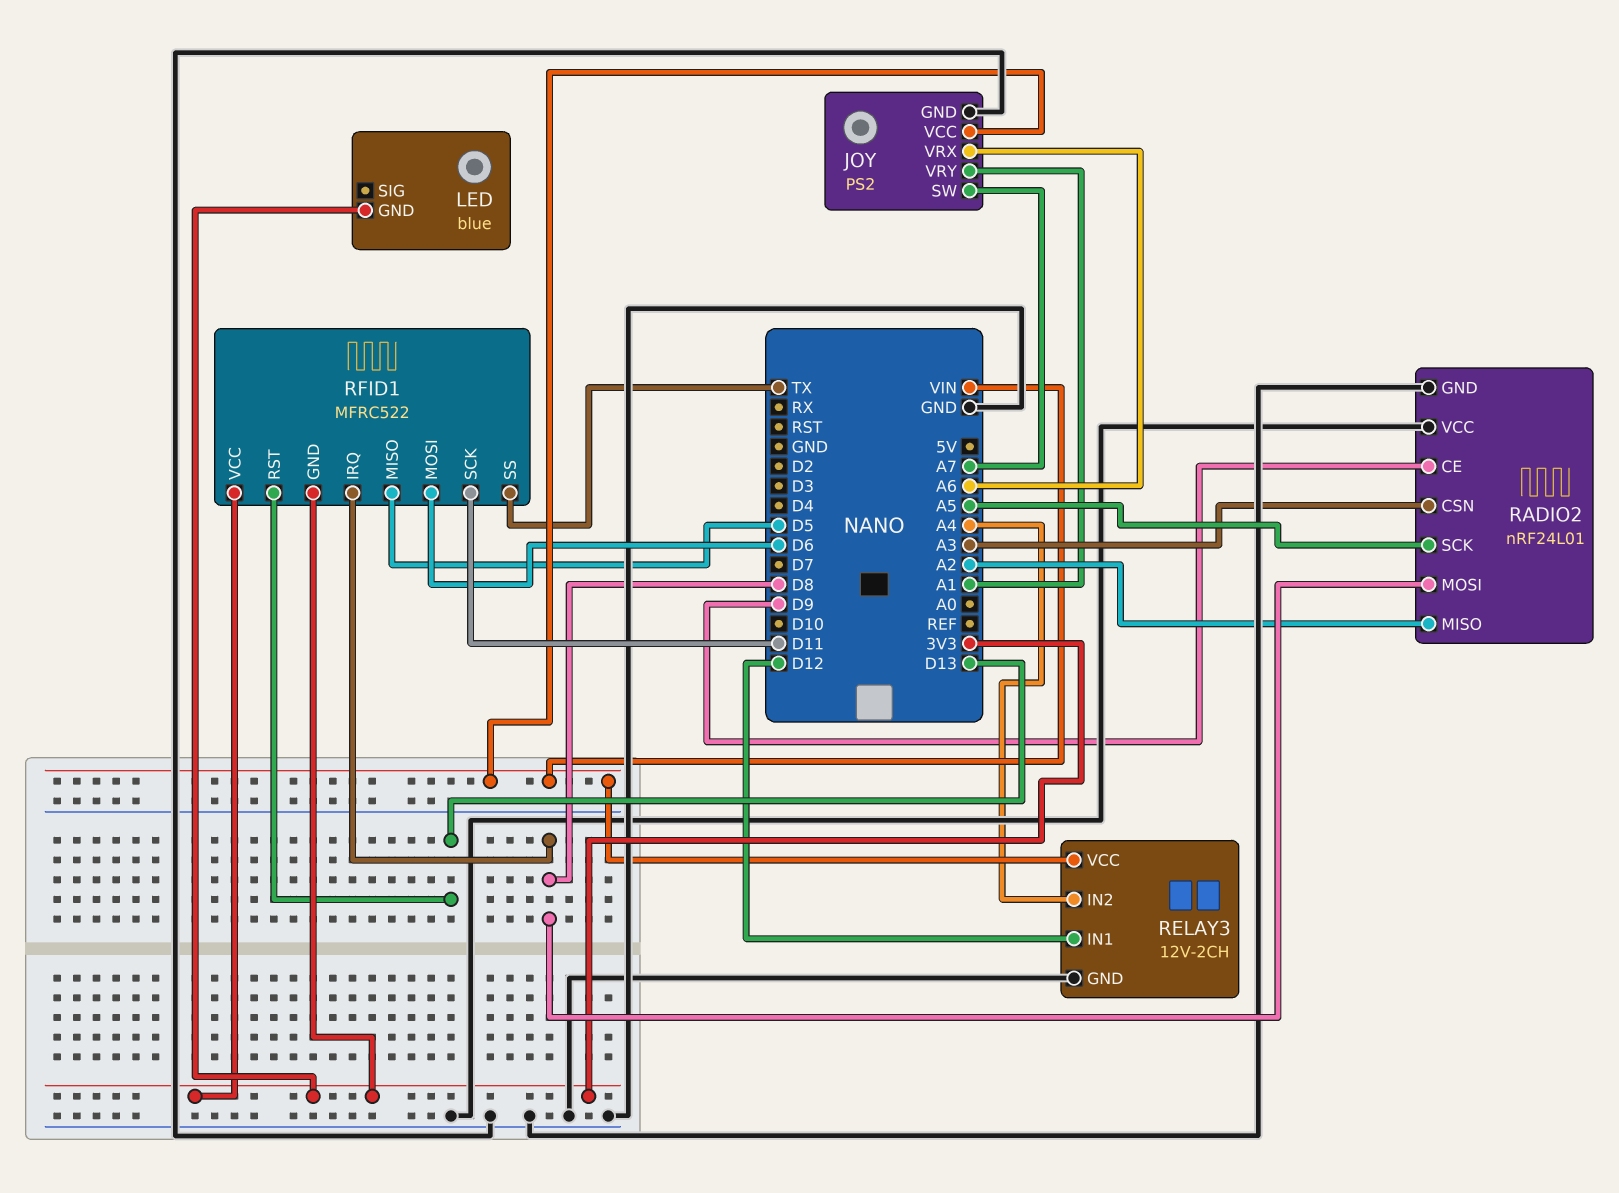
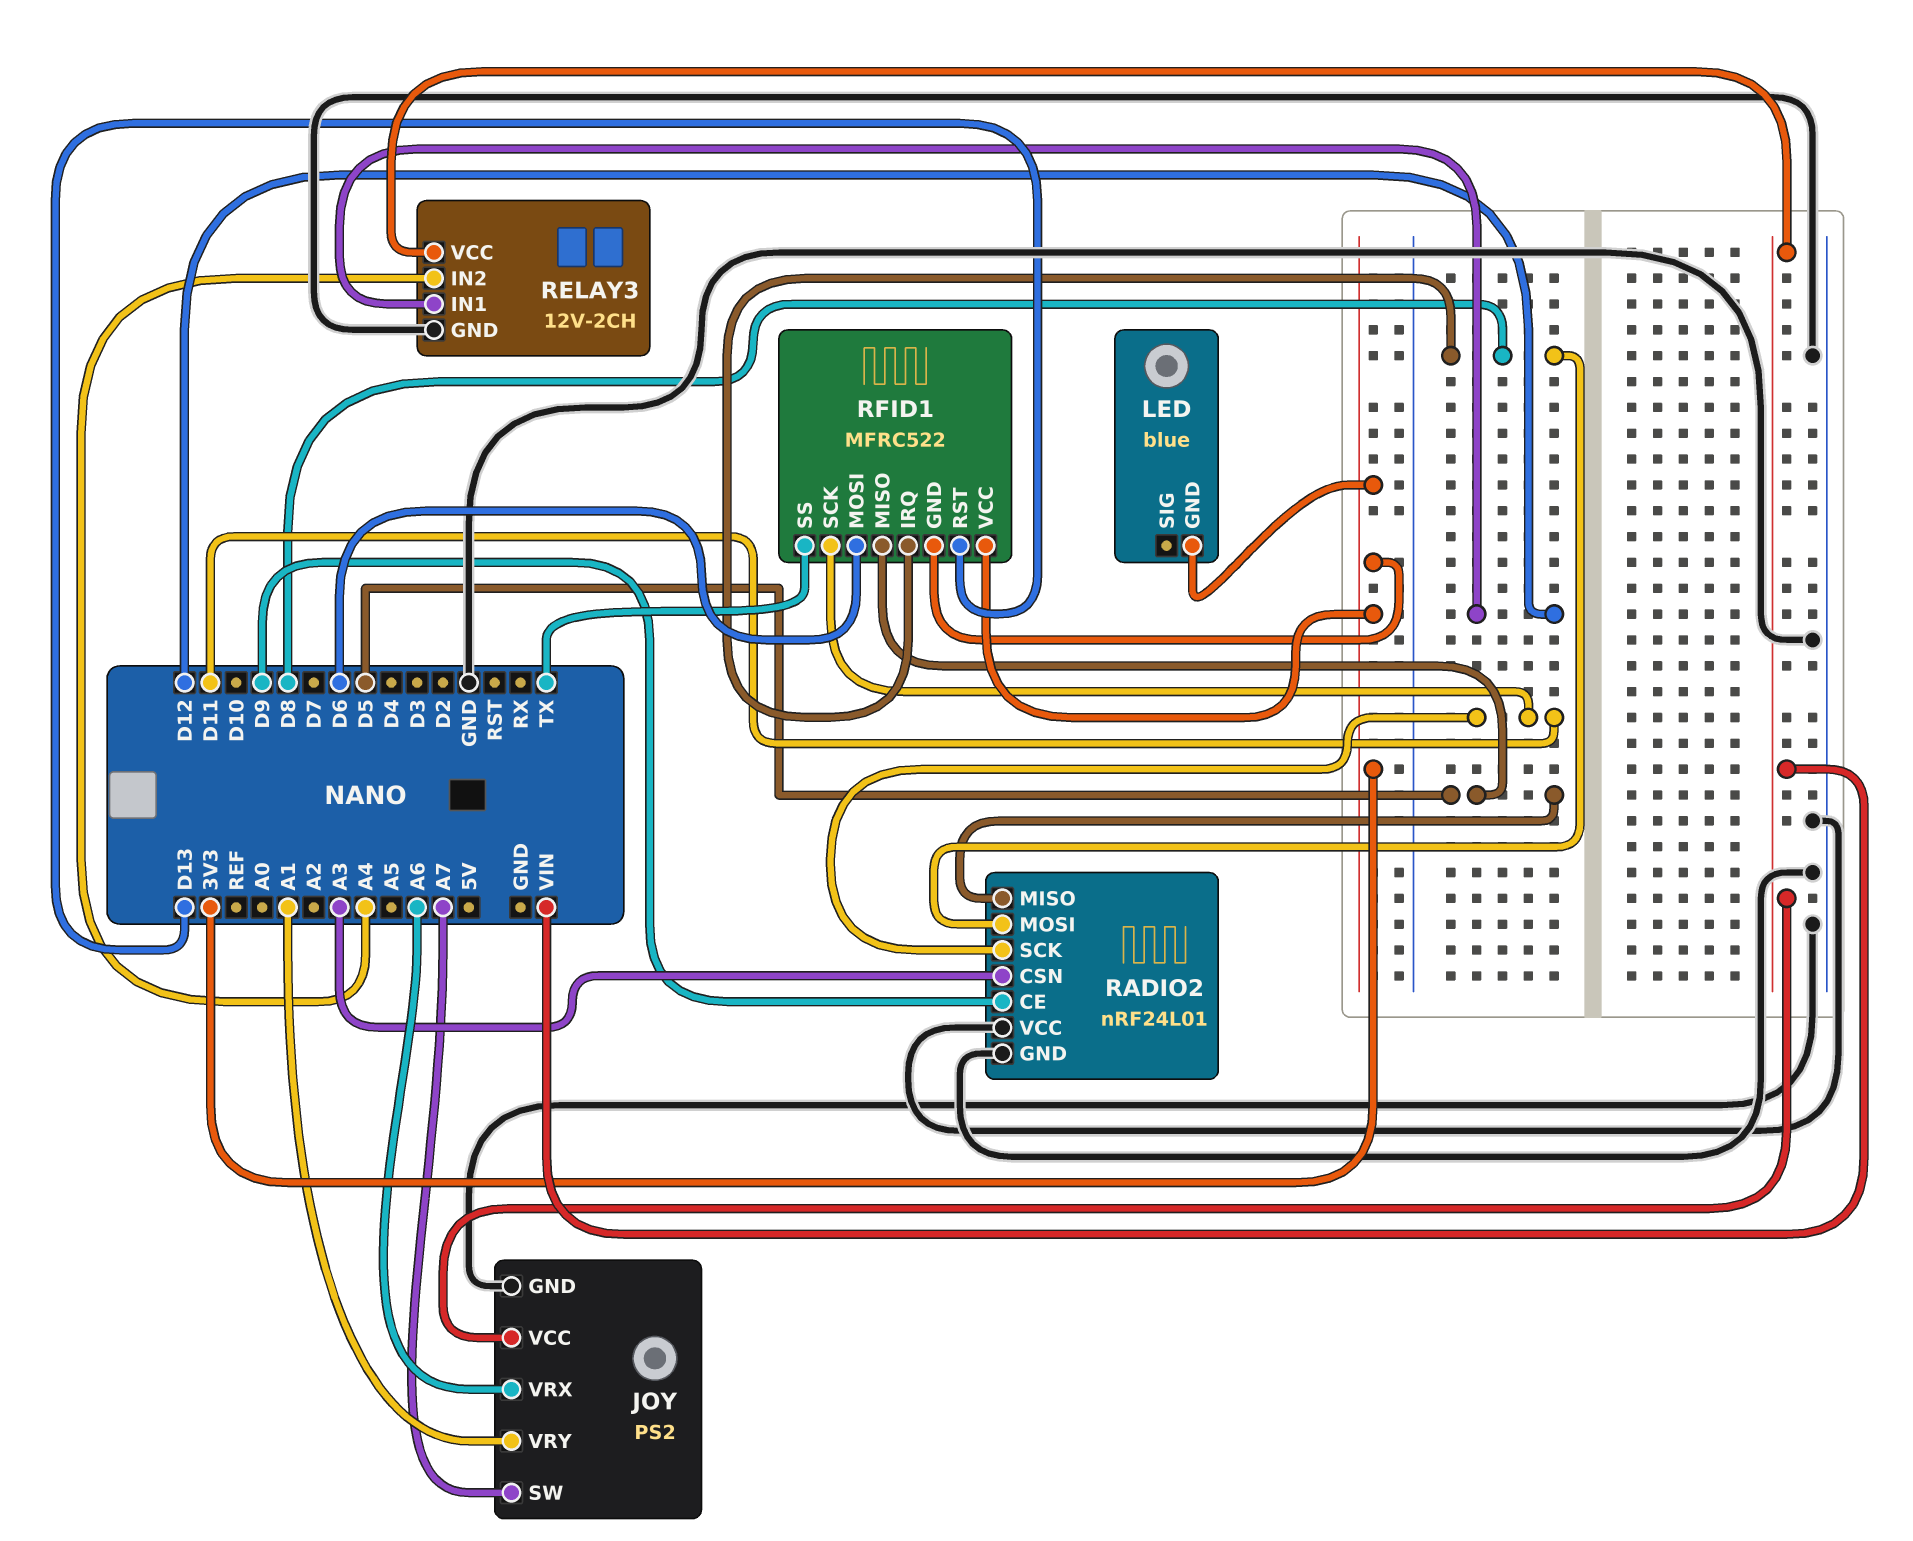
RADIO2 pin MISO: A2 -> D5
RADIO2 pin SCK: A5 -> D11

